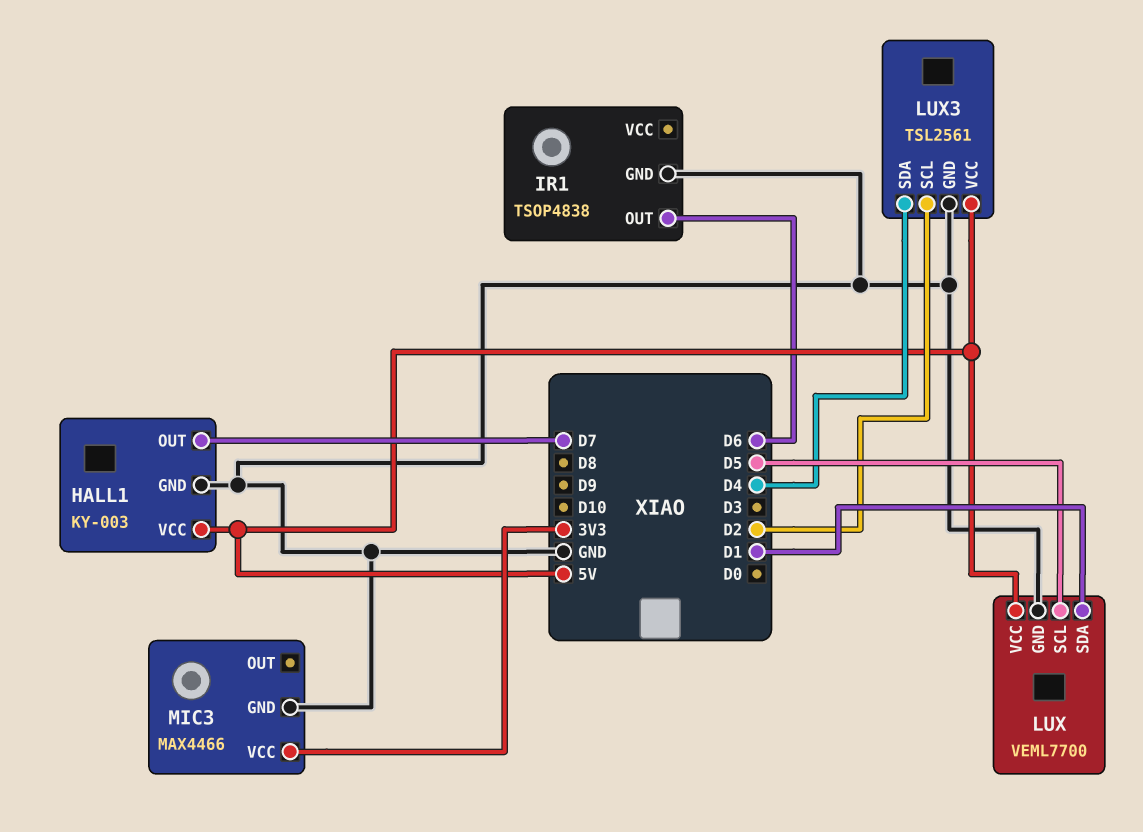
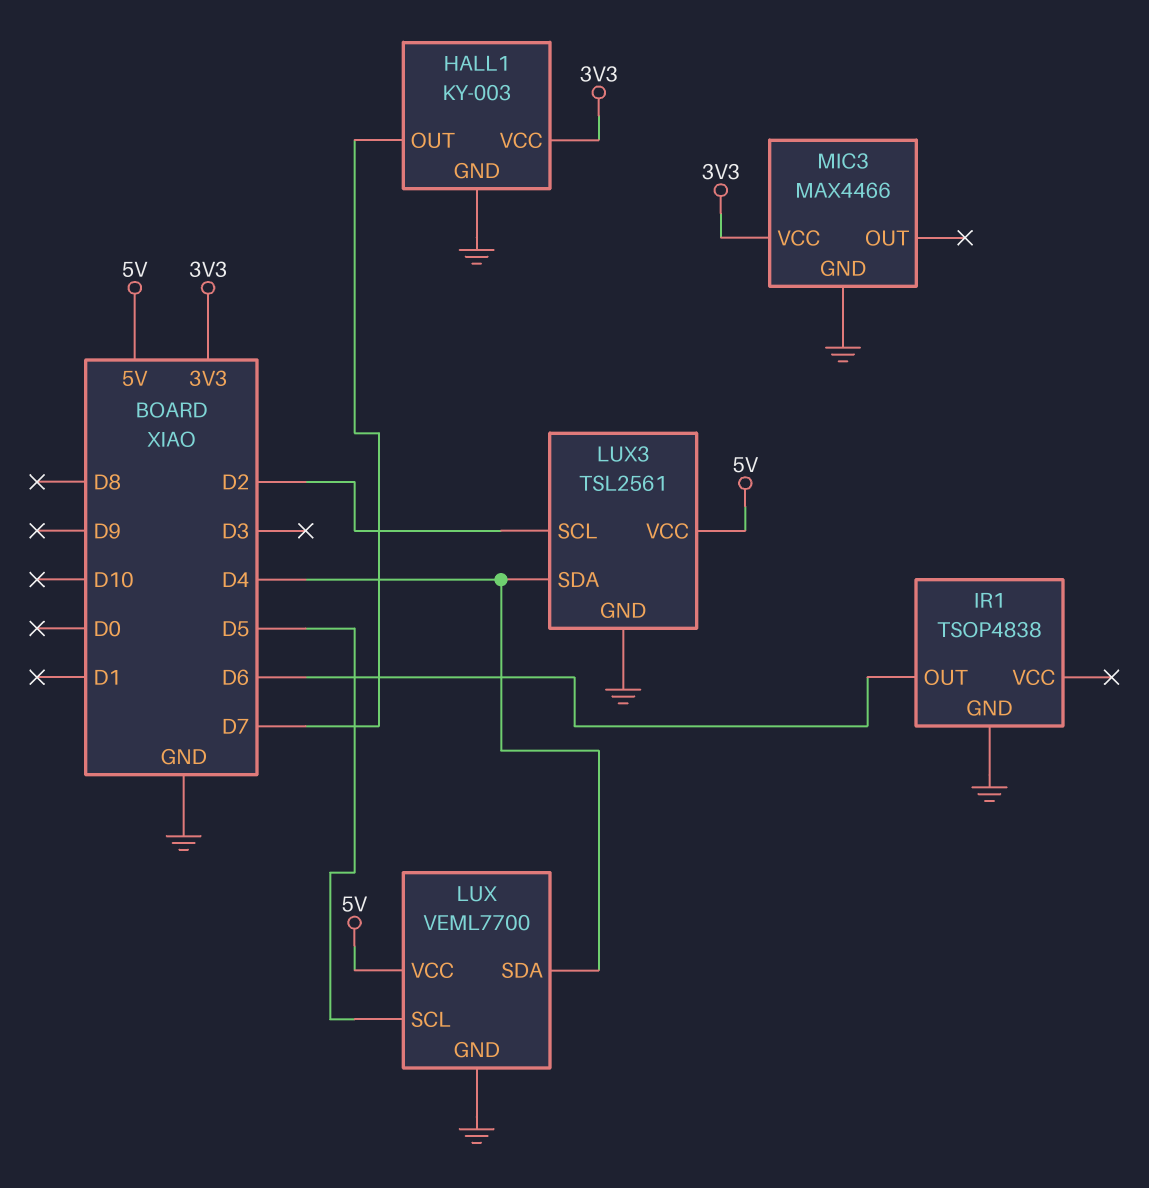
HALL1 pin VCC: 5V -> 3V3
LUX pin SDA: D1 -> D4

